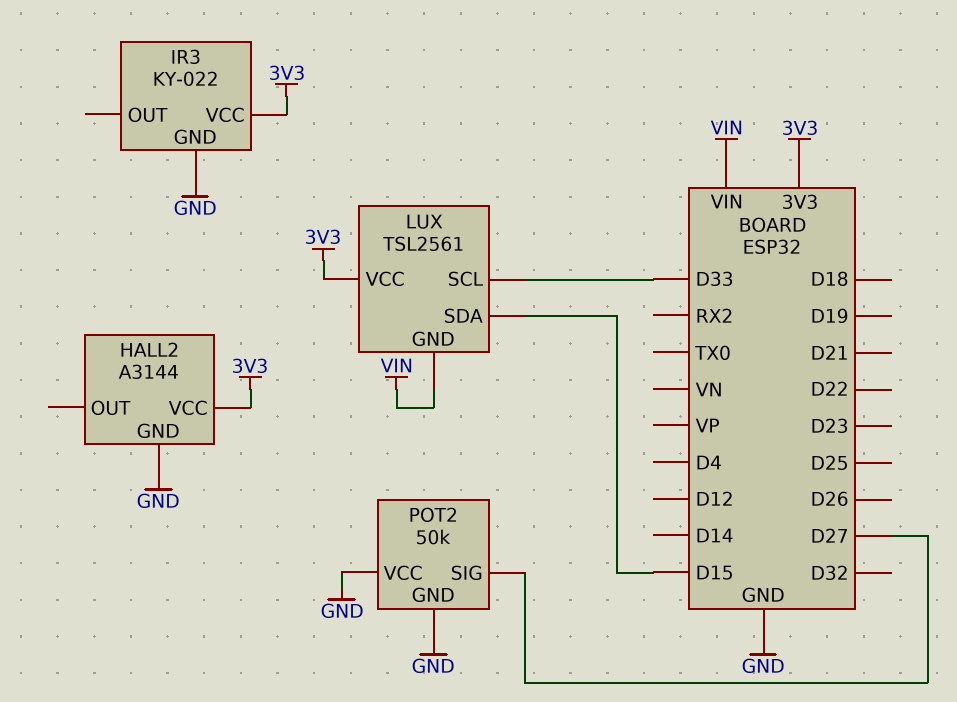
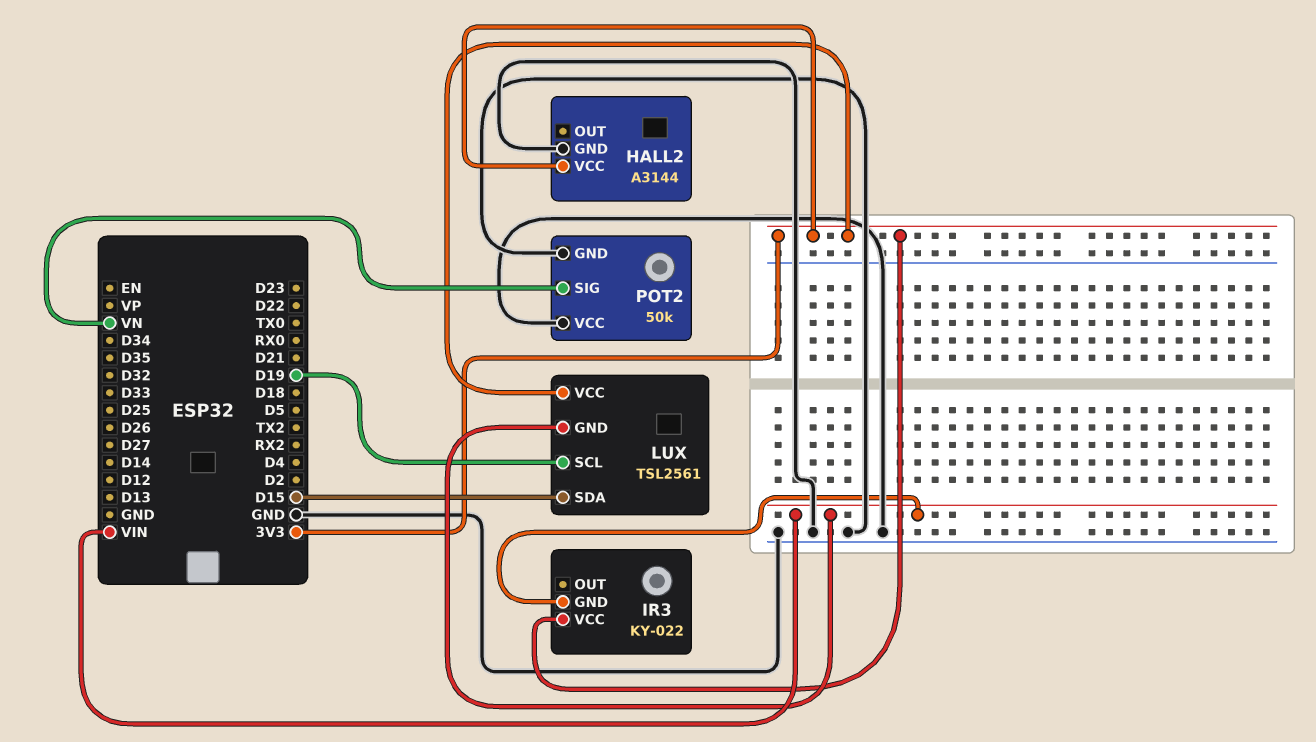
IR3 pin GND: GND -> VIN
LUX pin SCL: D33 -> D19
POT2 pin SIG: D27 -> VN

